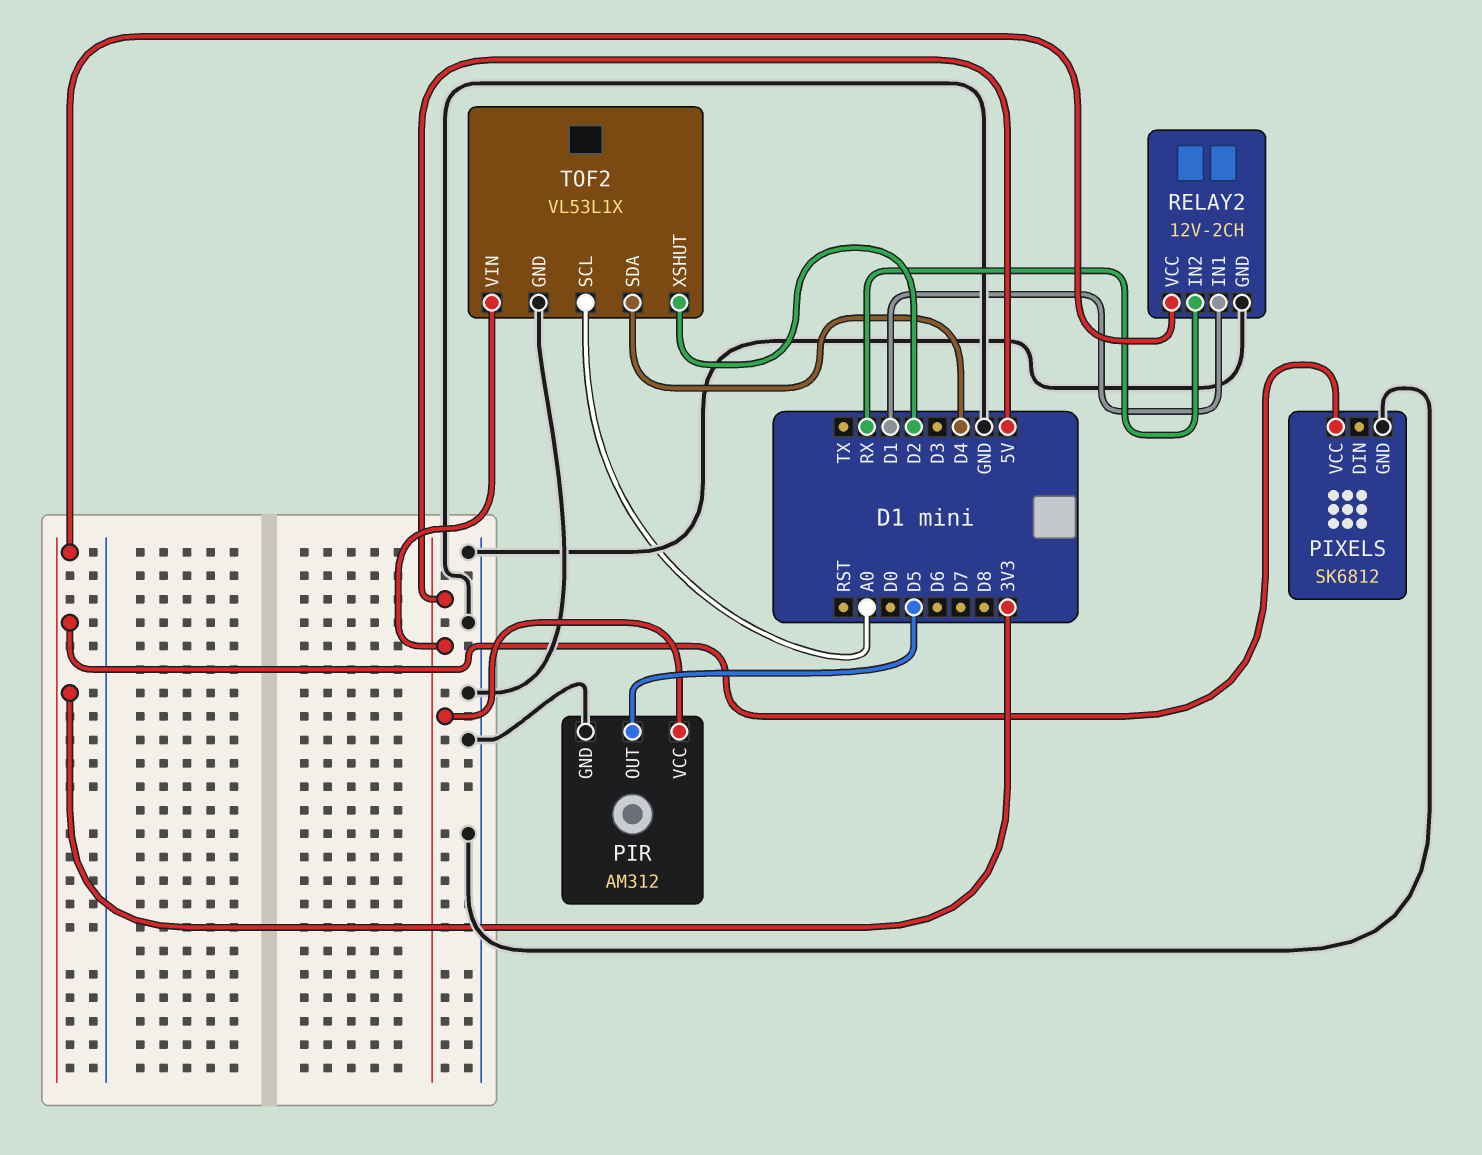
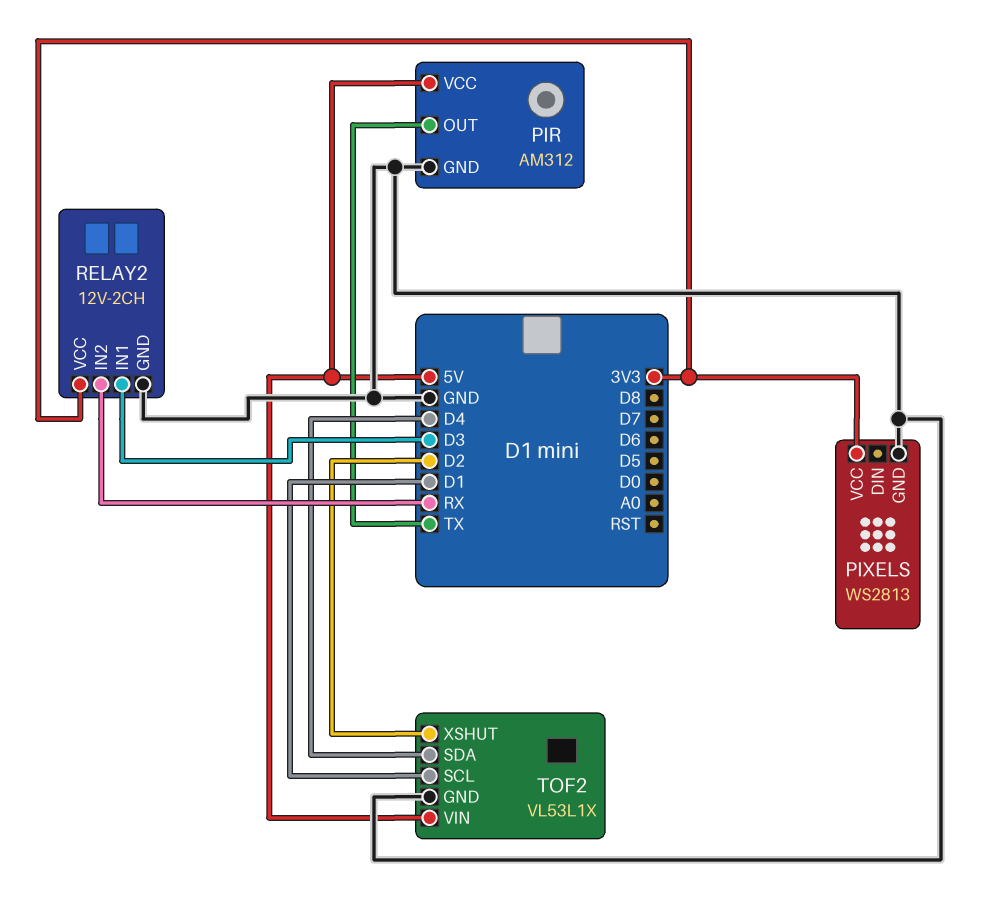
PIR pin OUT: D5 -> TX
PIXELS: SK6812 -> WS2813
RELAY2 pin IN1: D1 -> D3
TOF2 pin SCL: A0 -> D1

